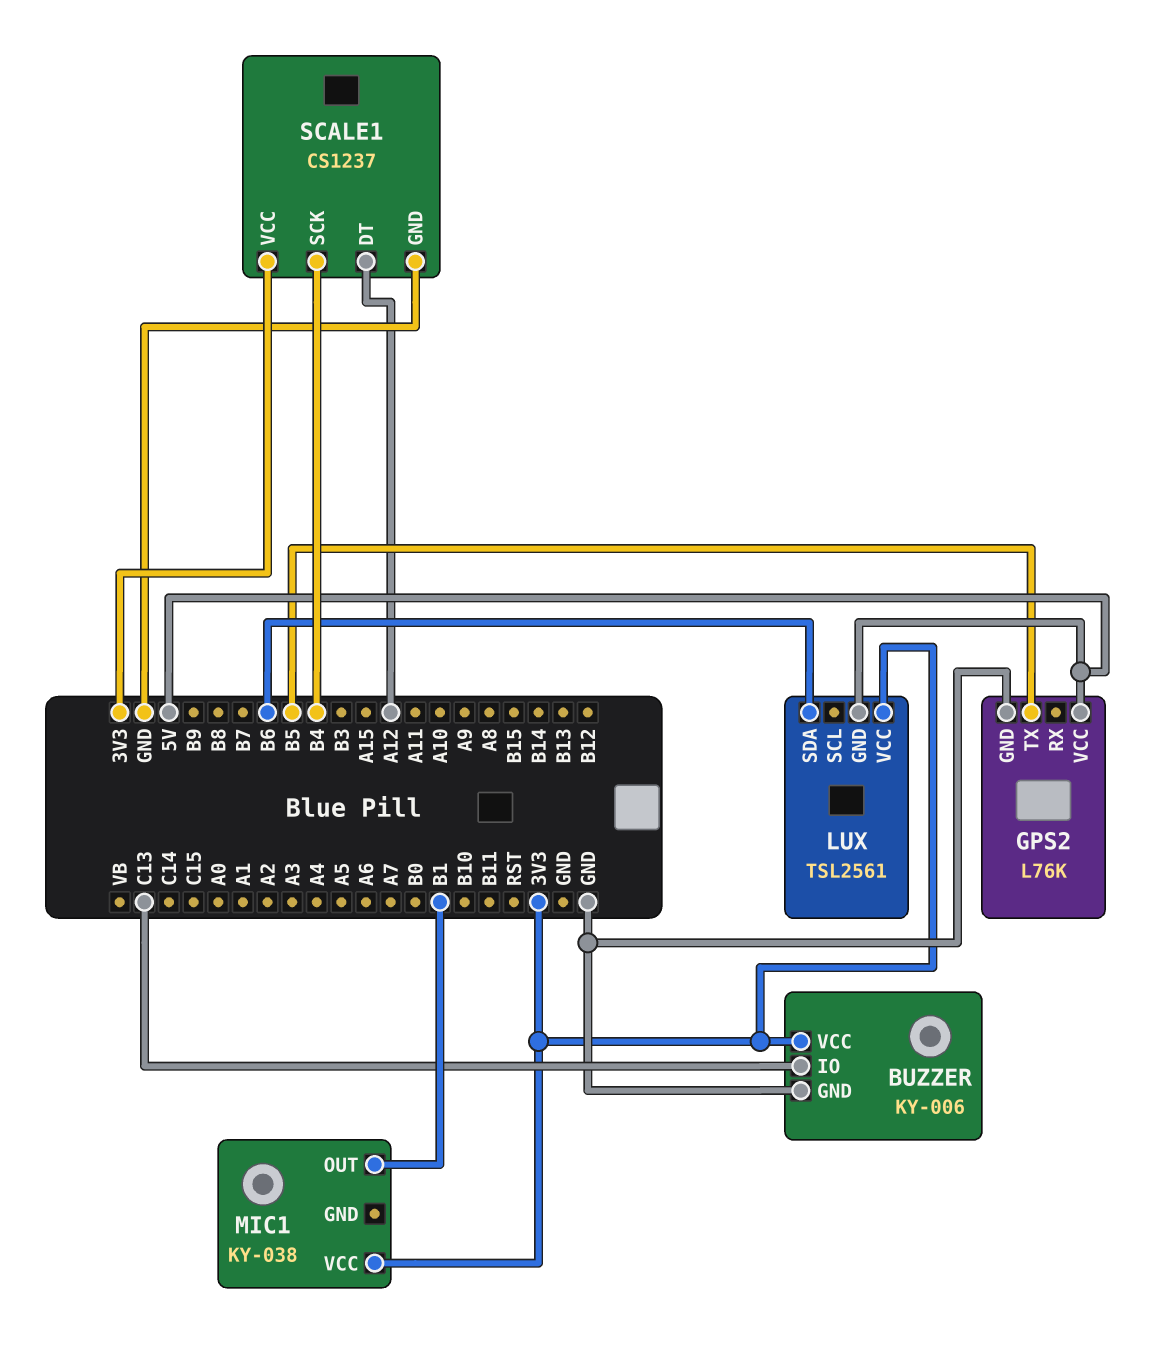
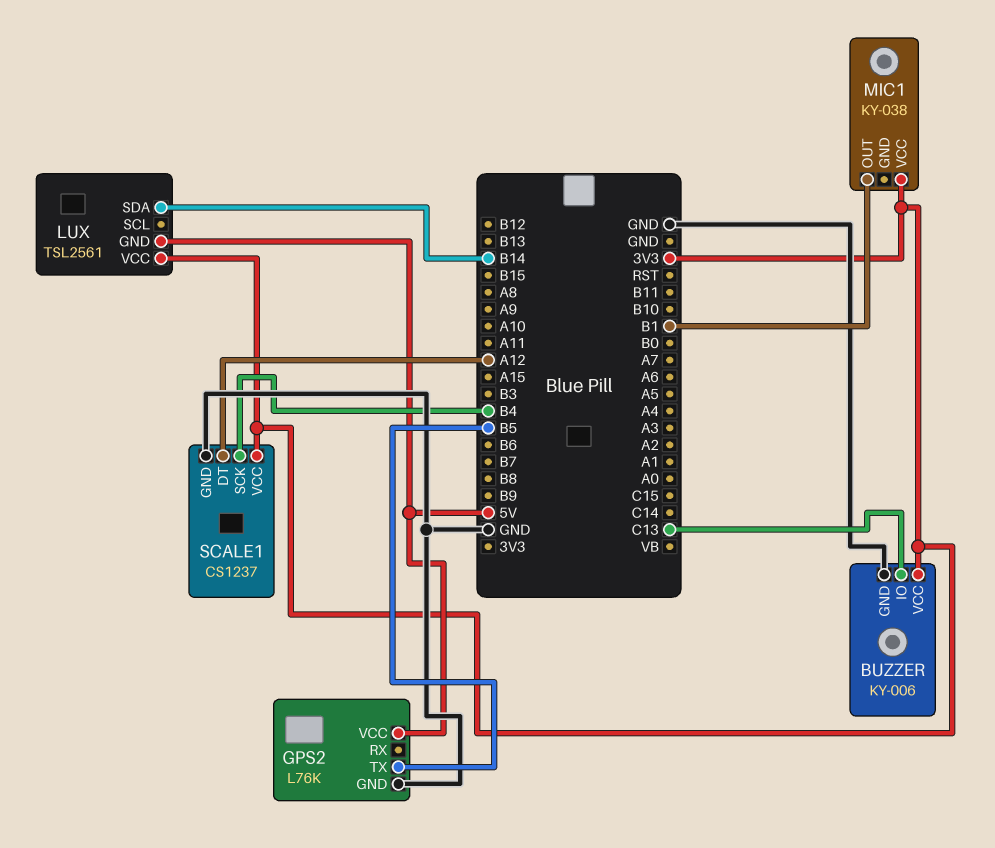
LUX pin SDA: B6 -> B14

